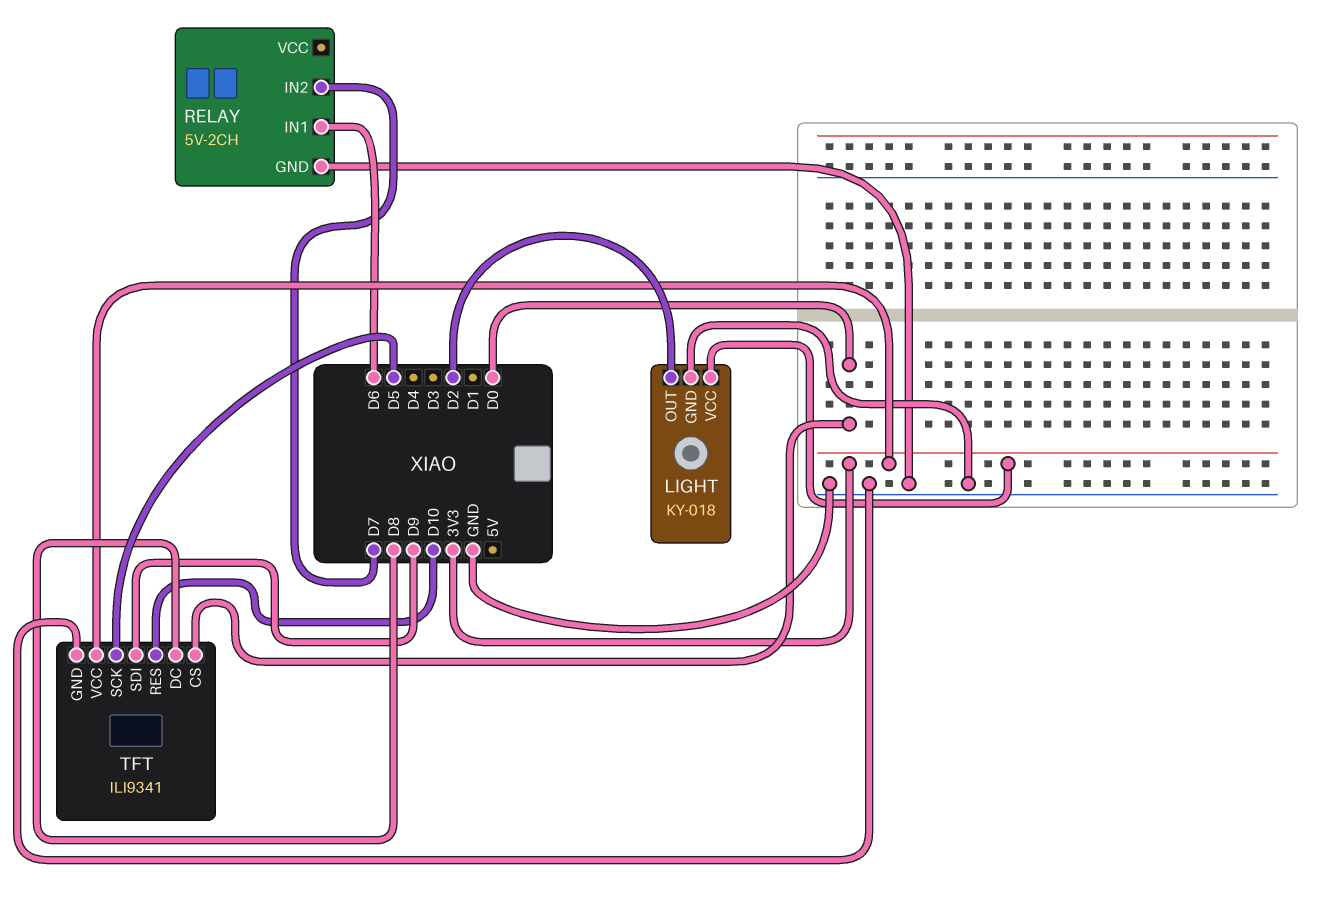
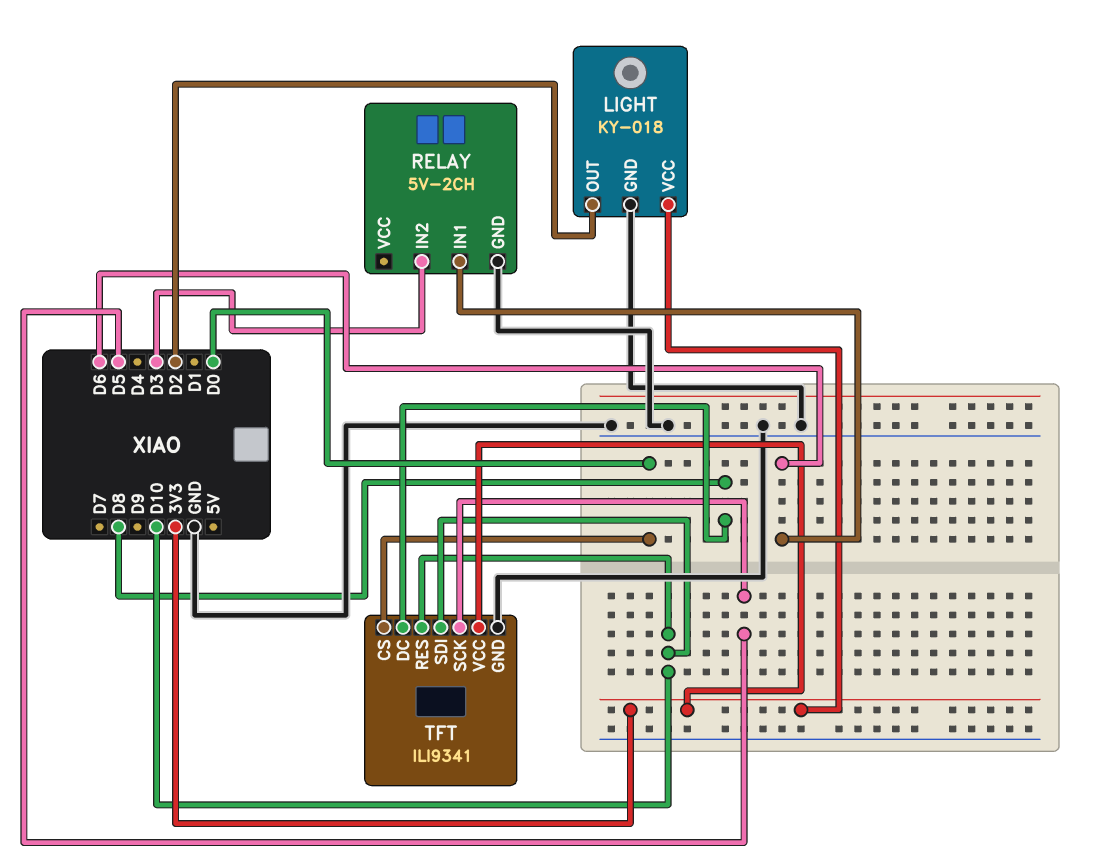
RELAY pin IN2: D7 -> D3
TFT pin SDI: D9 -> D10

